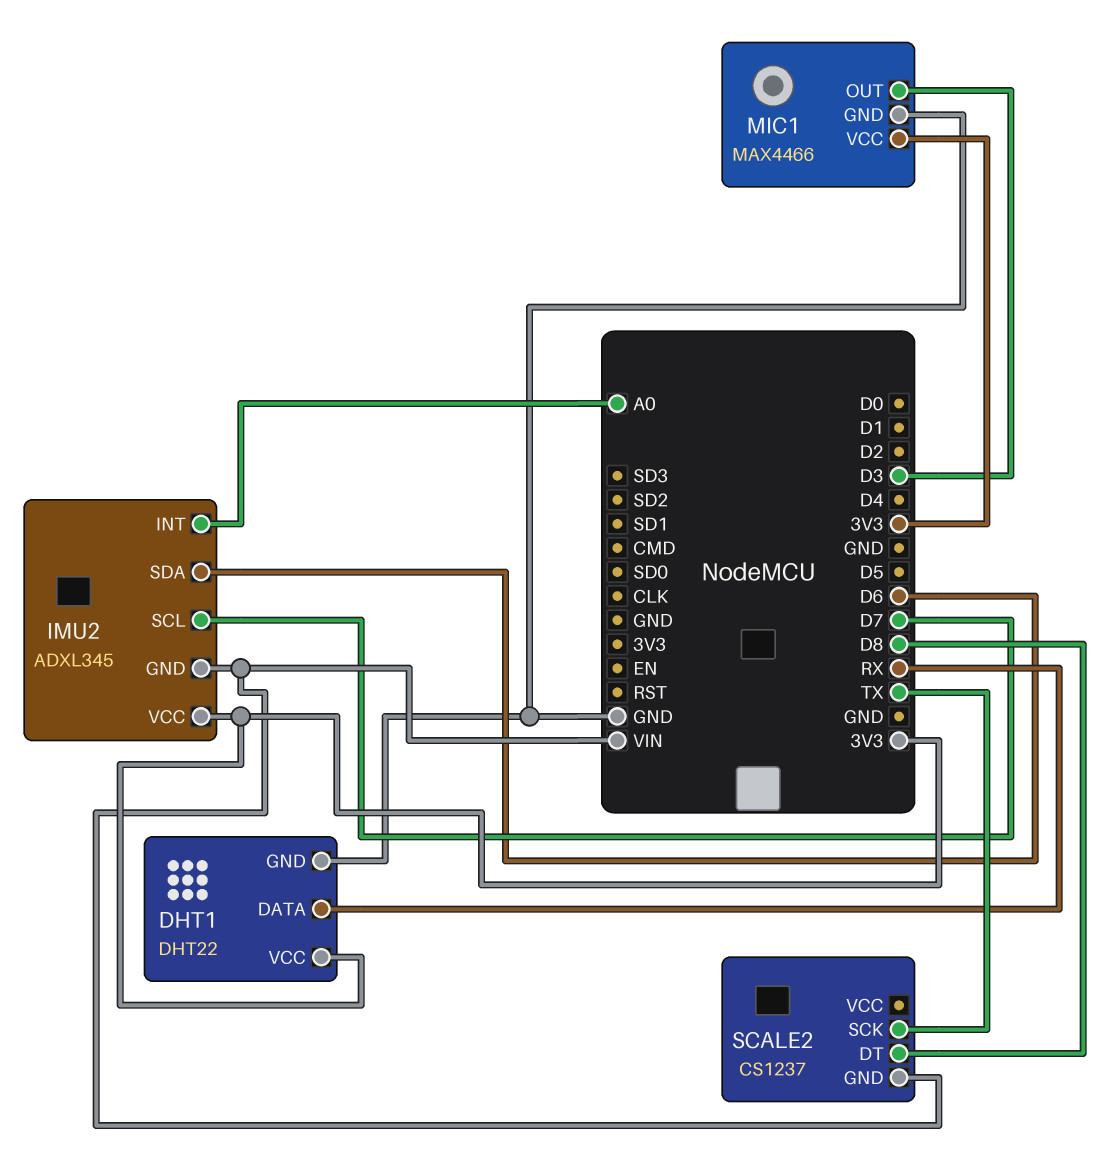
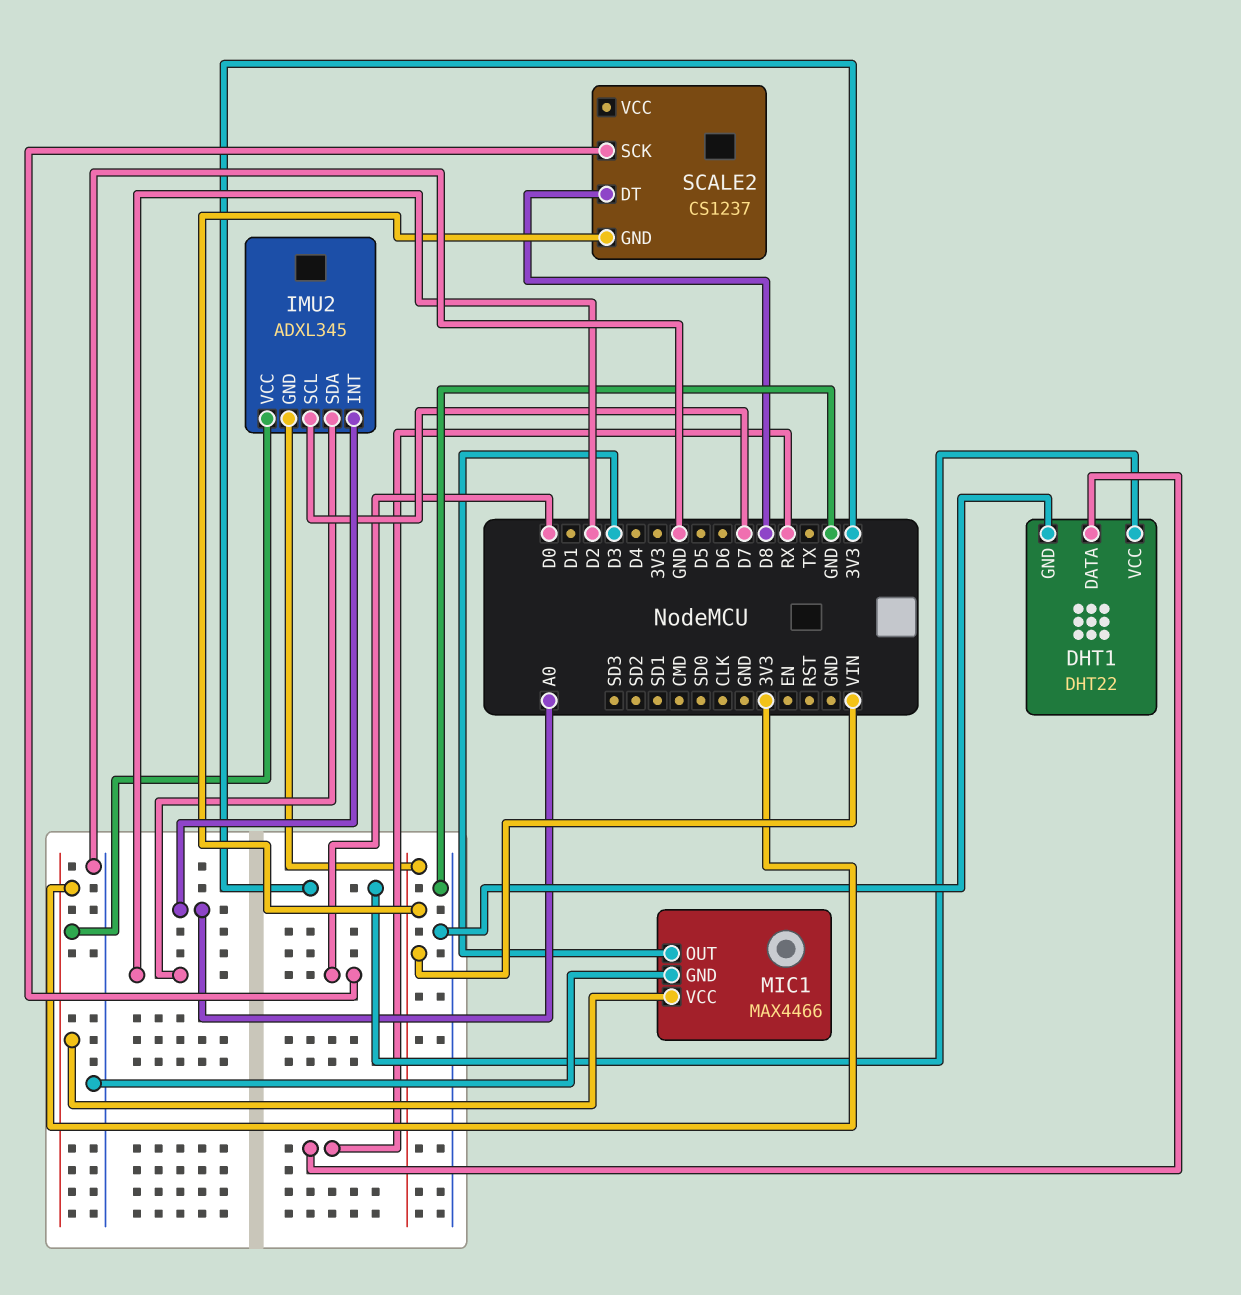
IMU2 pin SDA: D6 -> D2
SCALE2 pin SCK: TX -> D0

